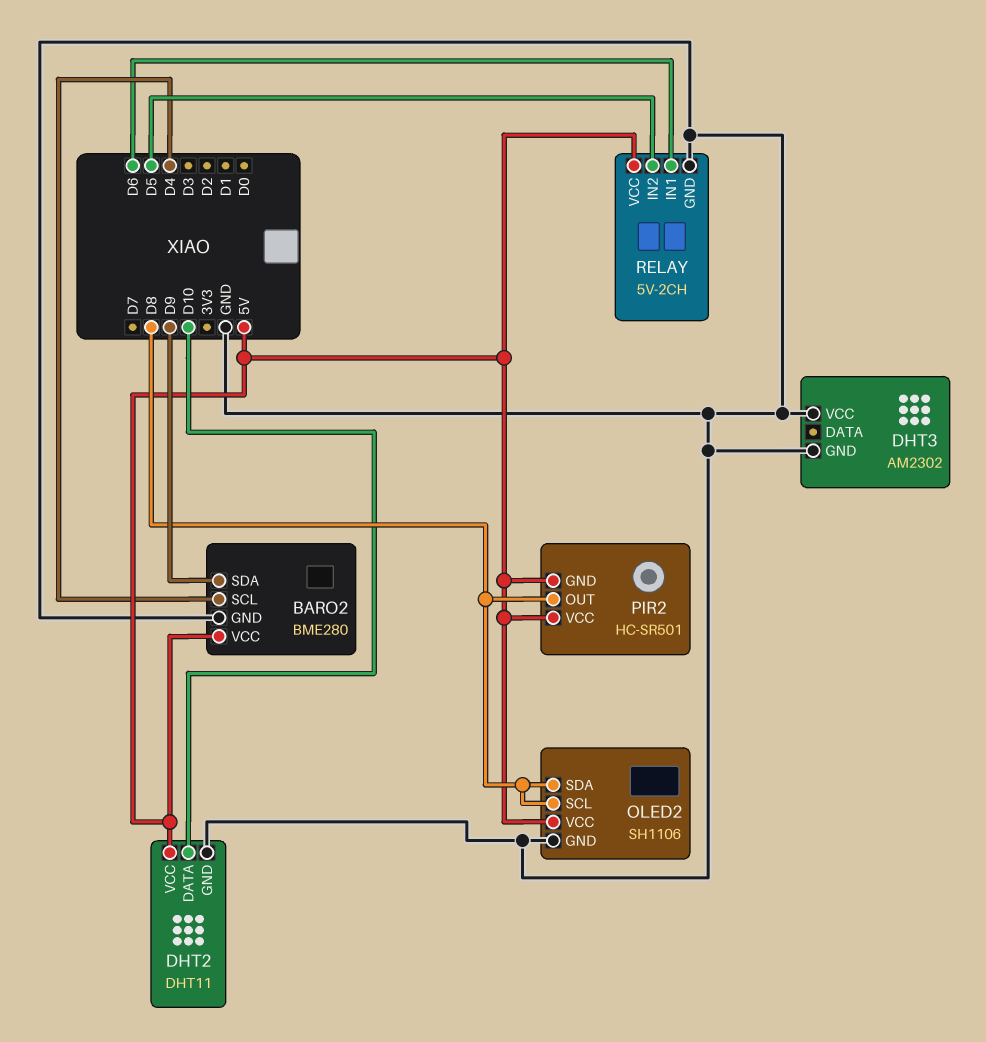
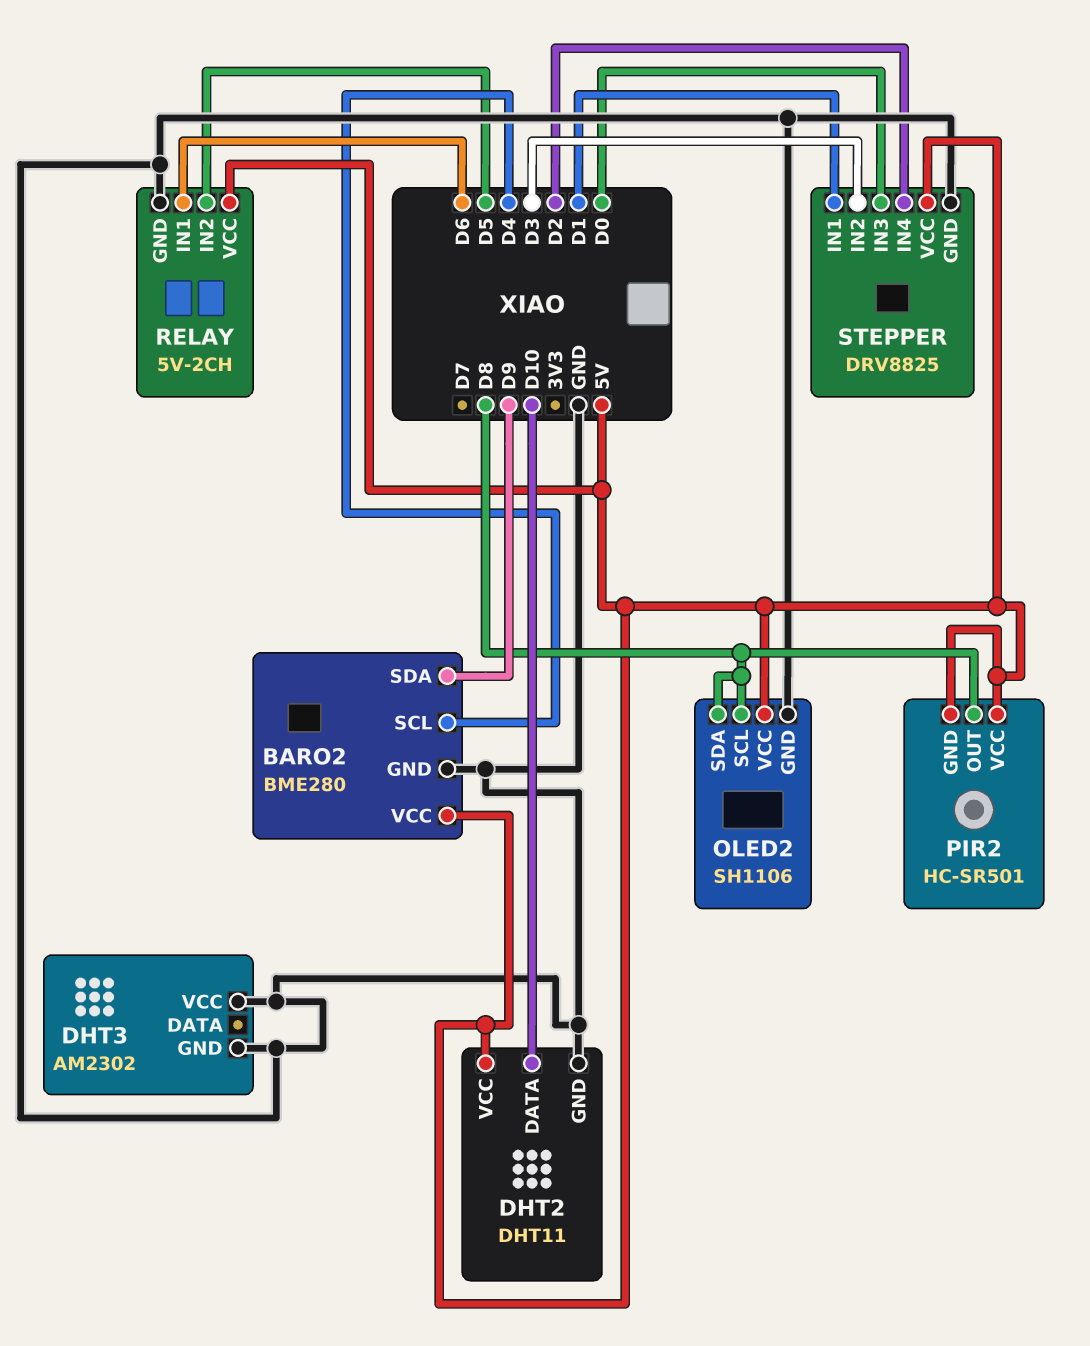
STEPPER: none -> DRV8825
STEPPER pin GND: none -> GND
STEPPER pin IN1: none -> D1
STEPPER pin IN2: none -> D3
STEPPER pin IN3: none -> D0
STEPPER pin IN4: none -> D2
STEPPER pin VCC: none -> 5V

